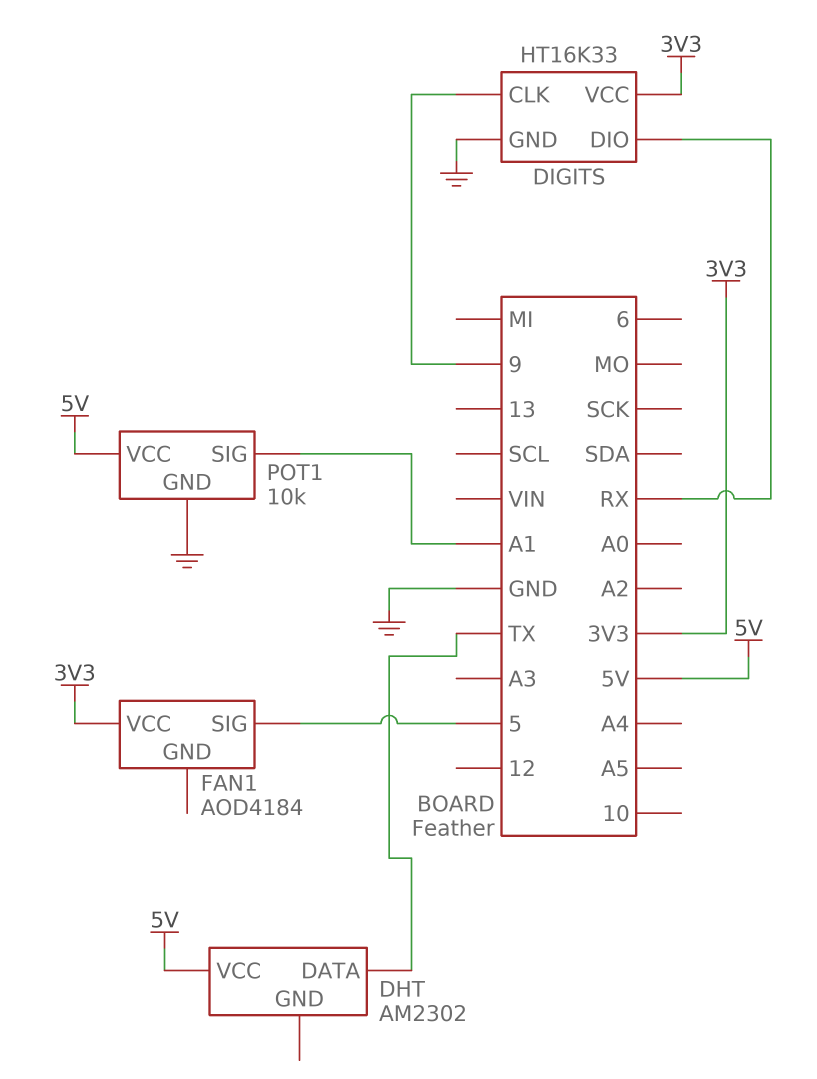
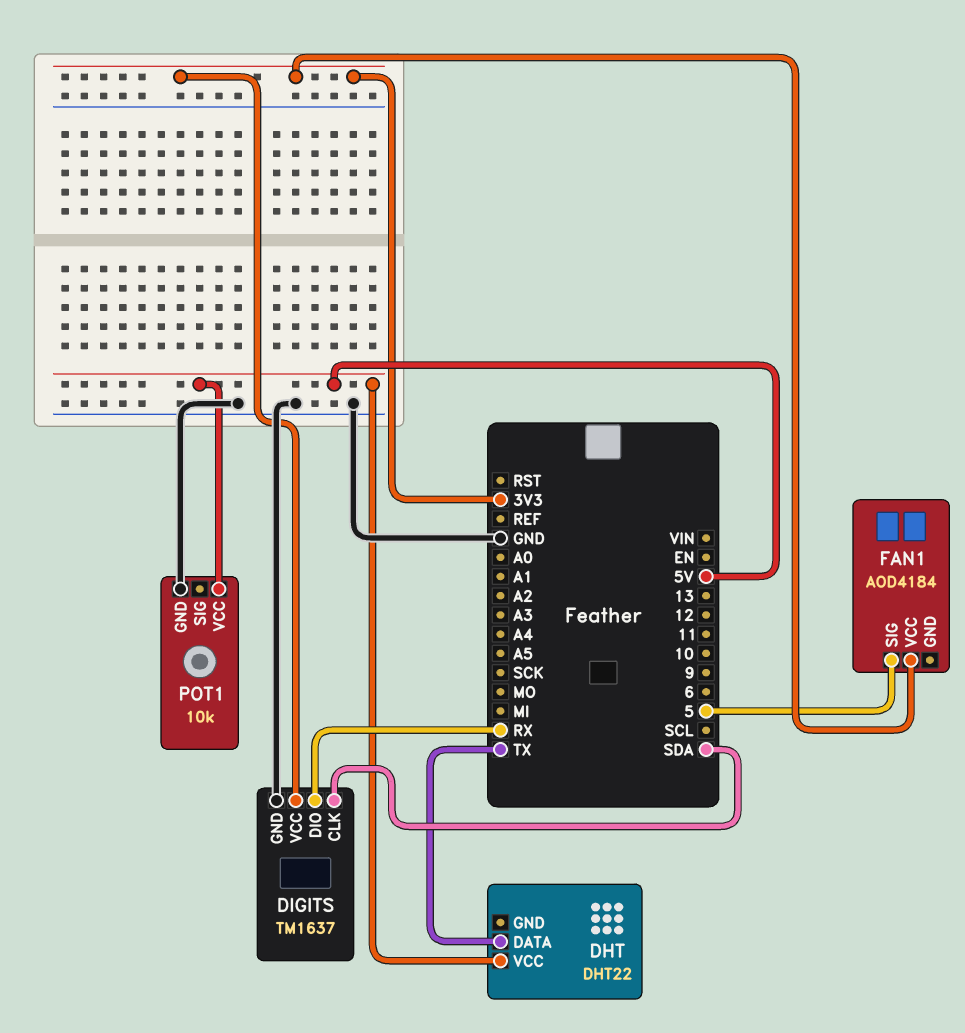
DHT: AM2302 -> DHT22
DIGITS: HT16K33 -> TM1637
DIGITS pin CLK: 9 -> SDA
POT1 pin SIG: A1 -> none

